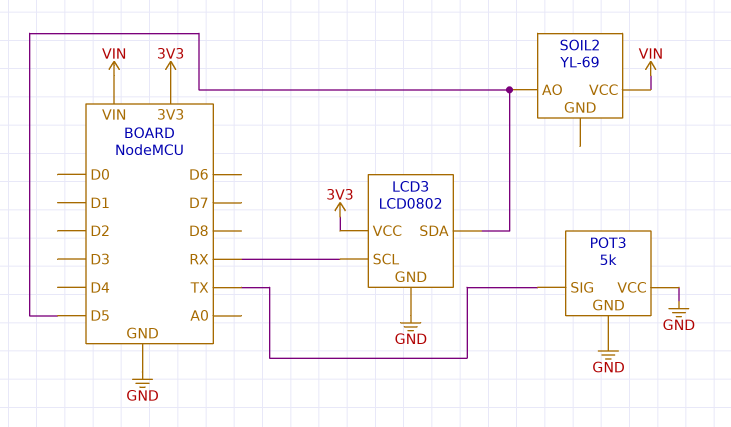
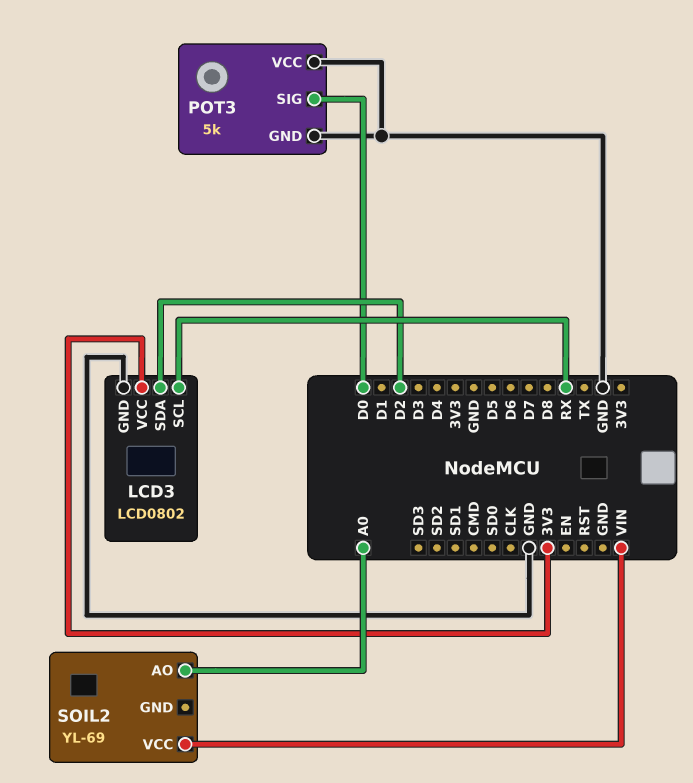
LCD3 pin SDA: D5 -> D2
POT3 pin SIG: TX -> D0
SOIL2 pin AO: D5 -> A0

